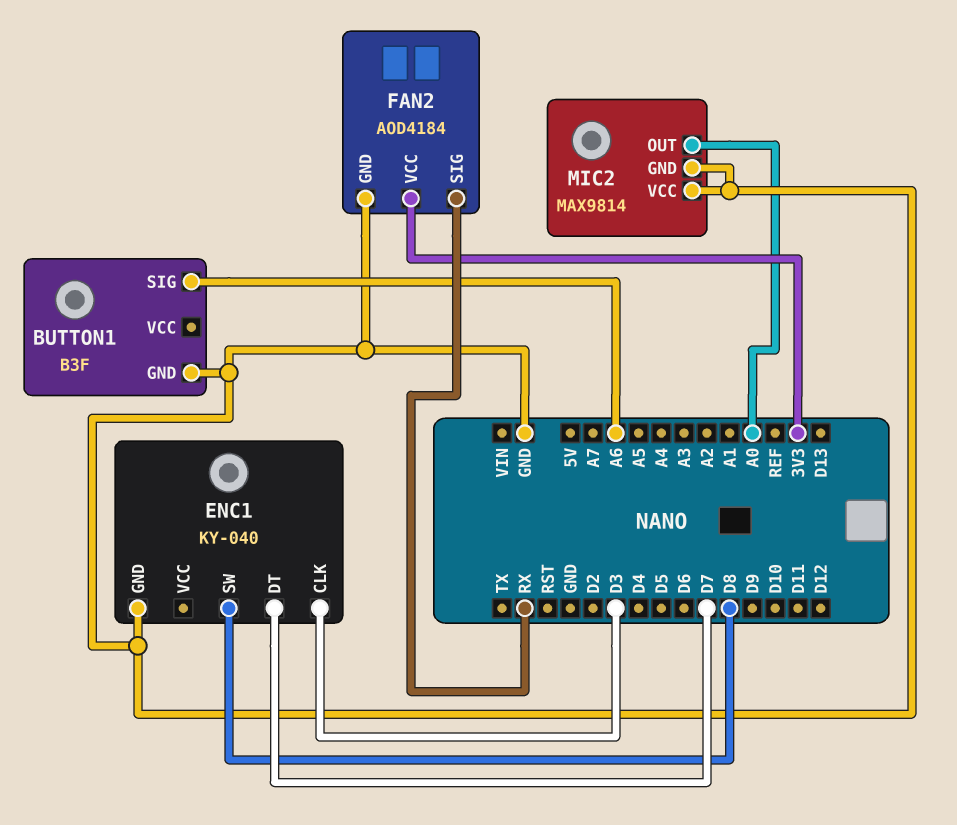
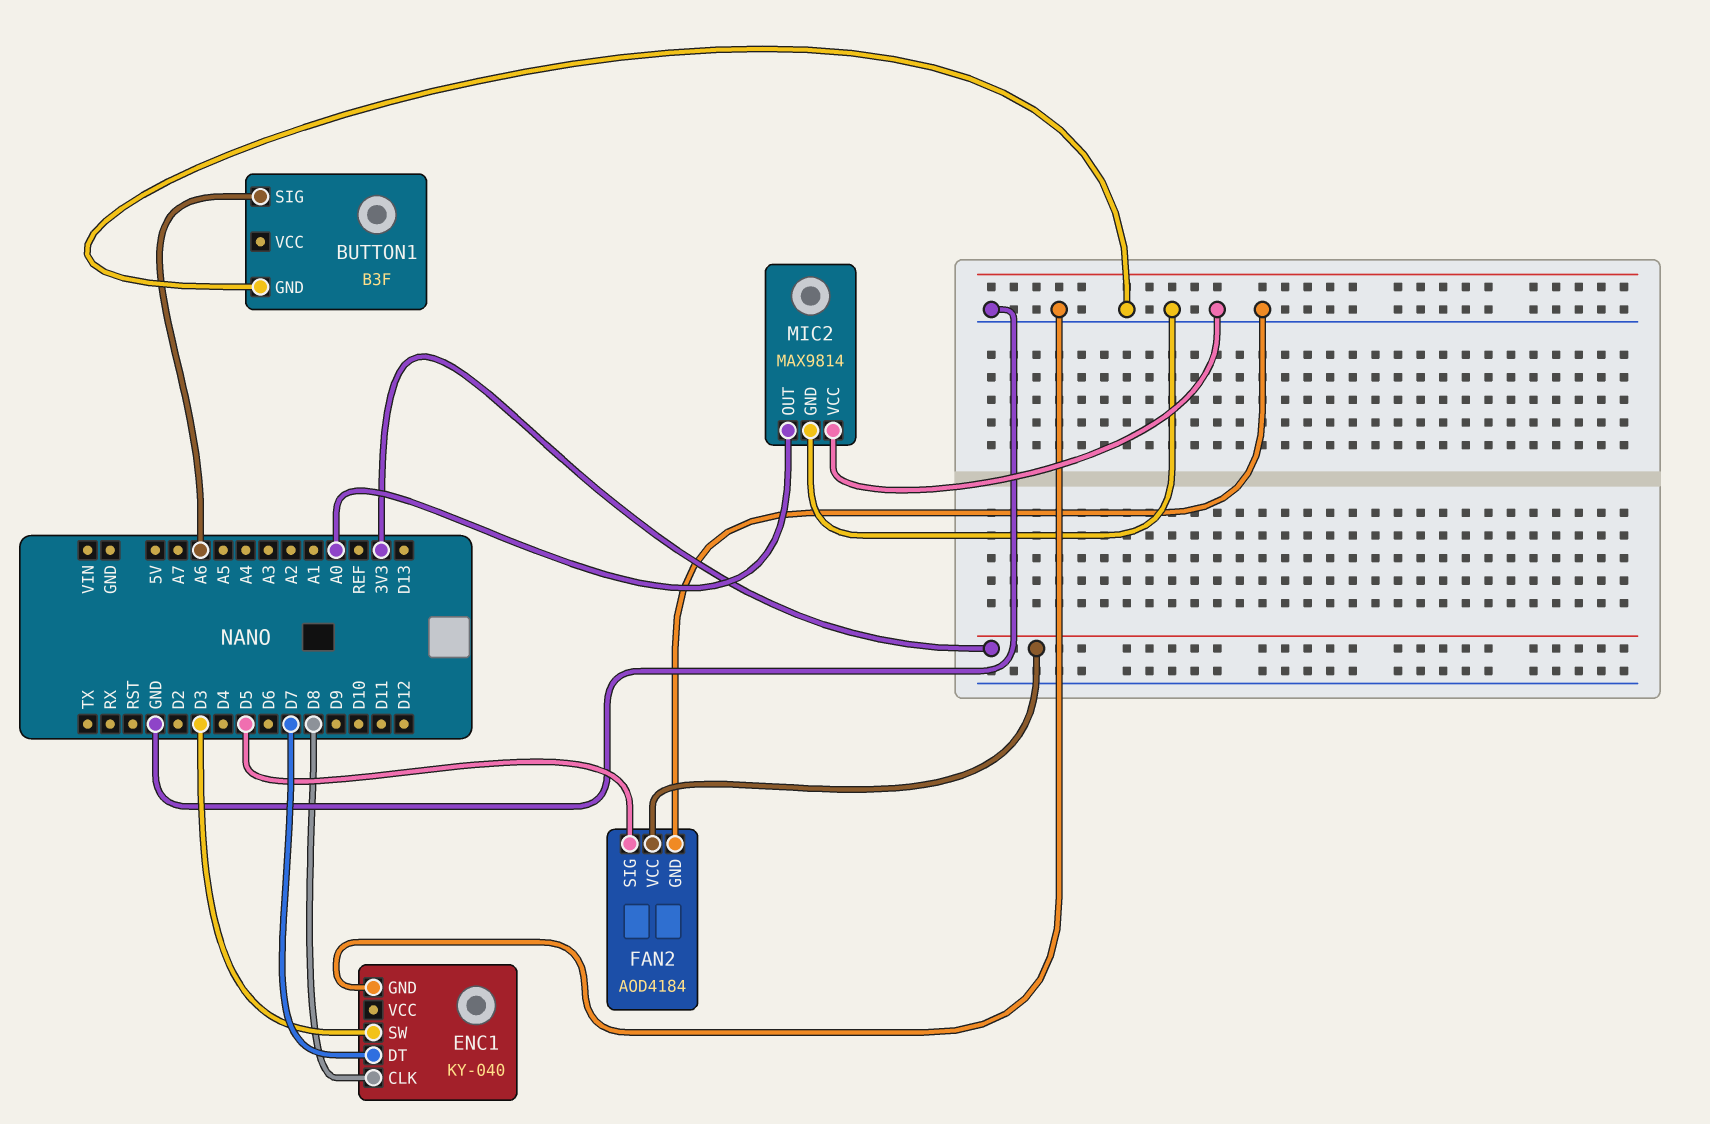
ENC1 pin CLK: D3 -> D8
ENC1 pin SW: D8 -> D3
FAN2 pin SIG: RX -> D5

